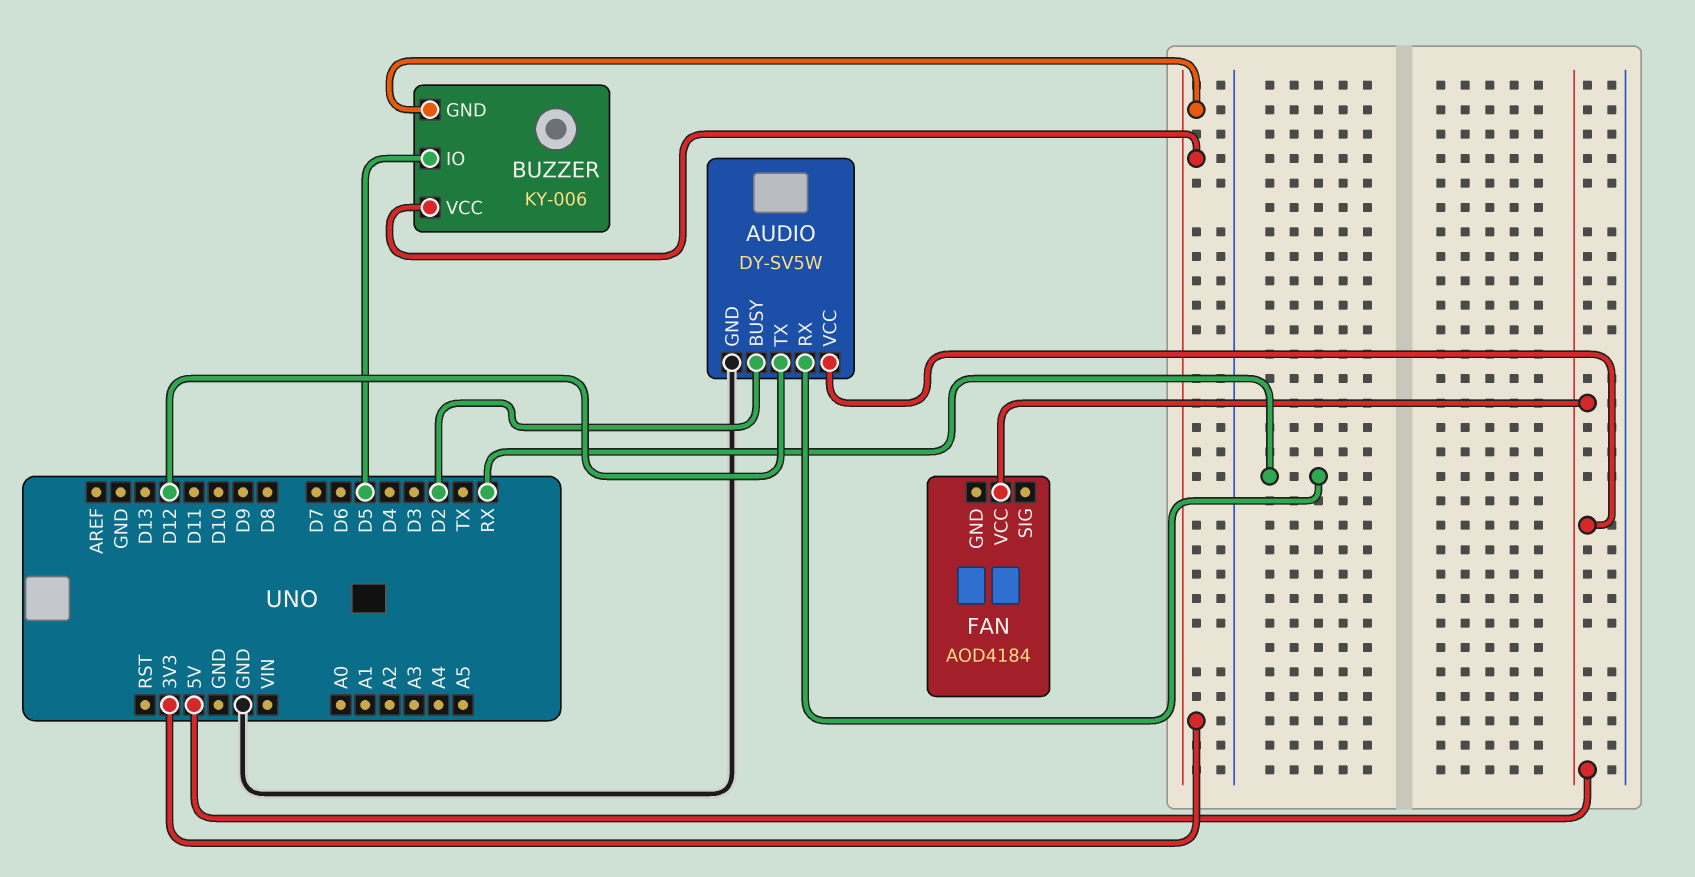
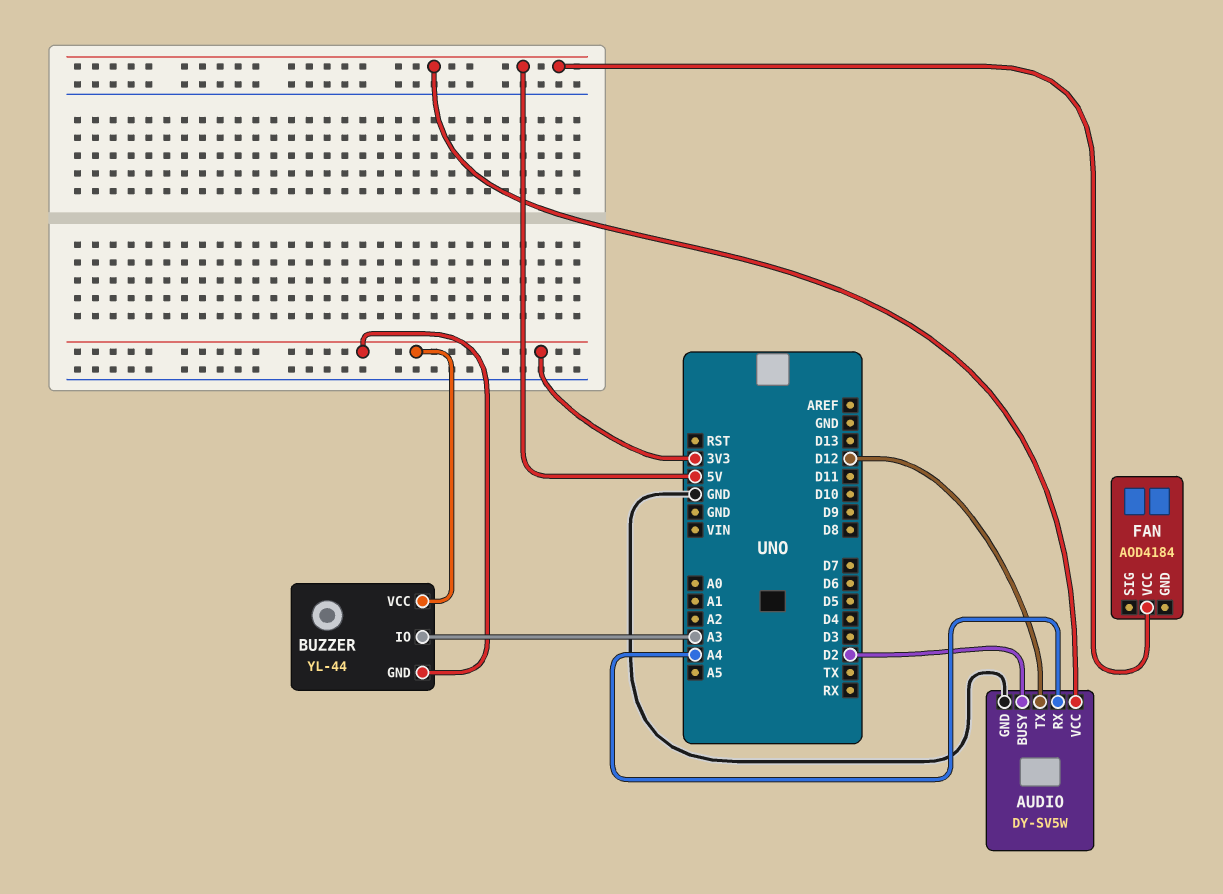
AUDIO pin RX: RX -> A4
BUZZER: KY-006 -> YL-44
BUZZER pin IO: D5 -> A3

